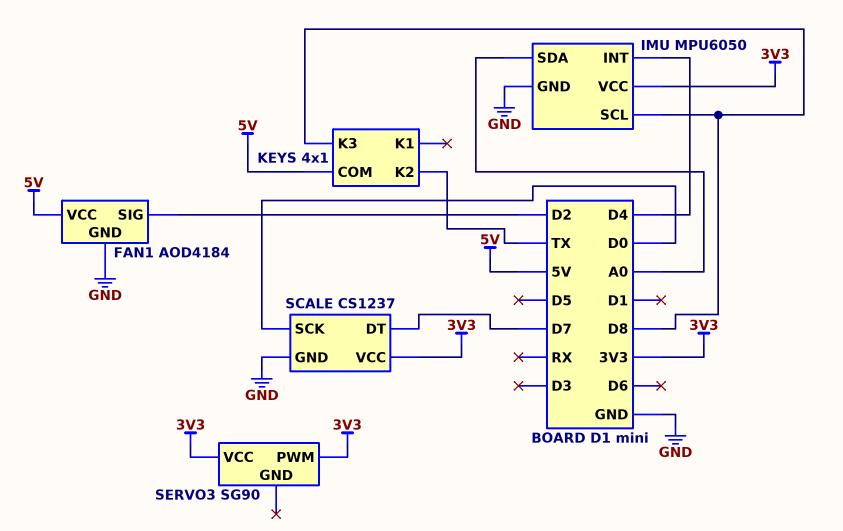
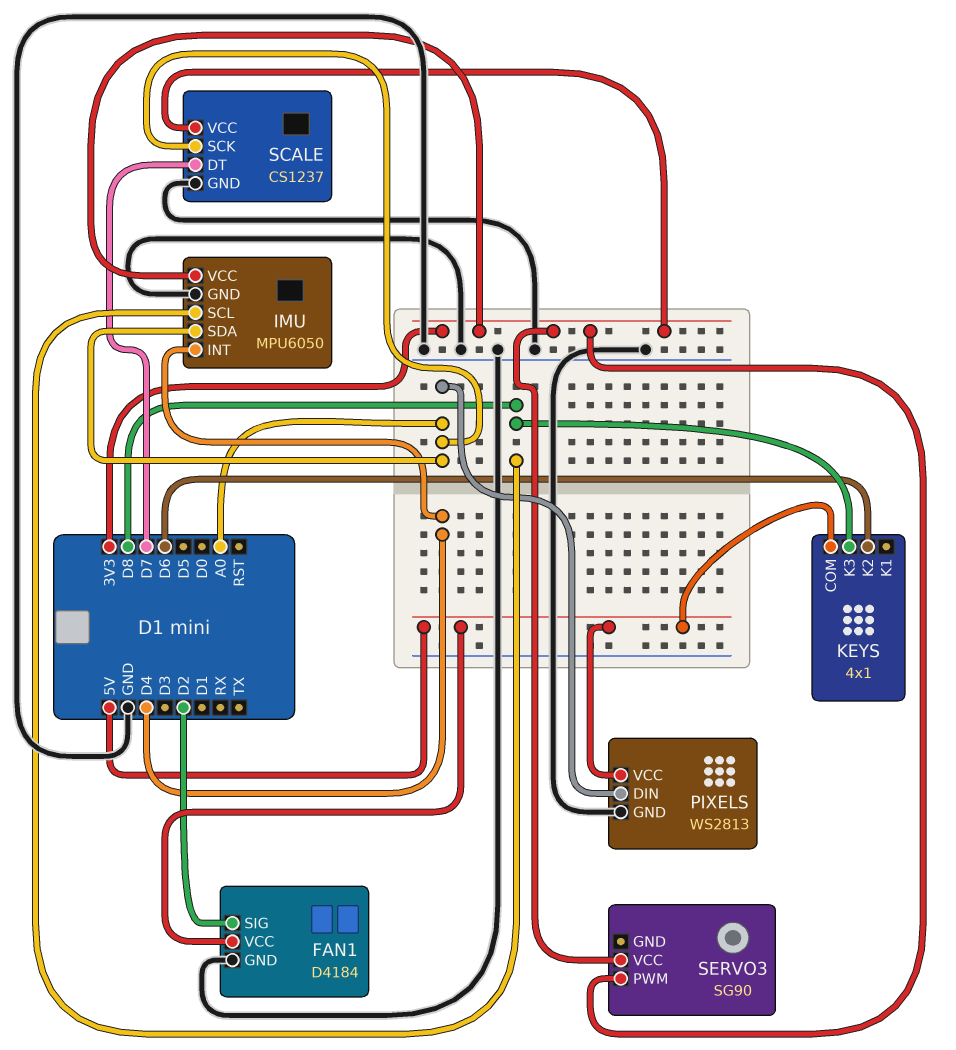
FAN1: AOD4184 -> D4184
KEYS pin K2: TX -> D6
PIXELS: none -> WS2813
PIXELS pin DIN: none -> A0
PIXELS pin GND: none -> GND
PIXELS pin VCC: none -> 5V
SCALE pin SCK: D0 -> A0

